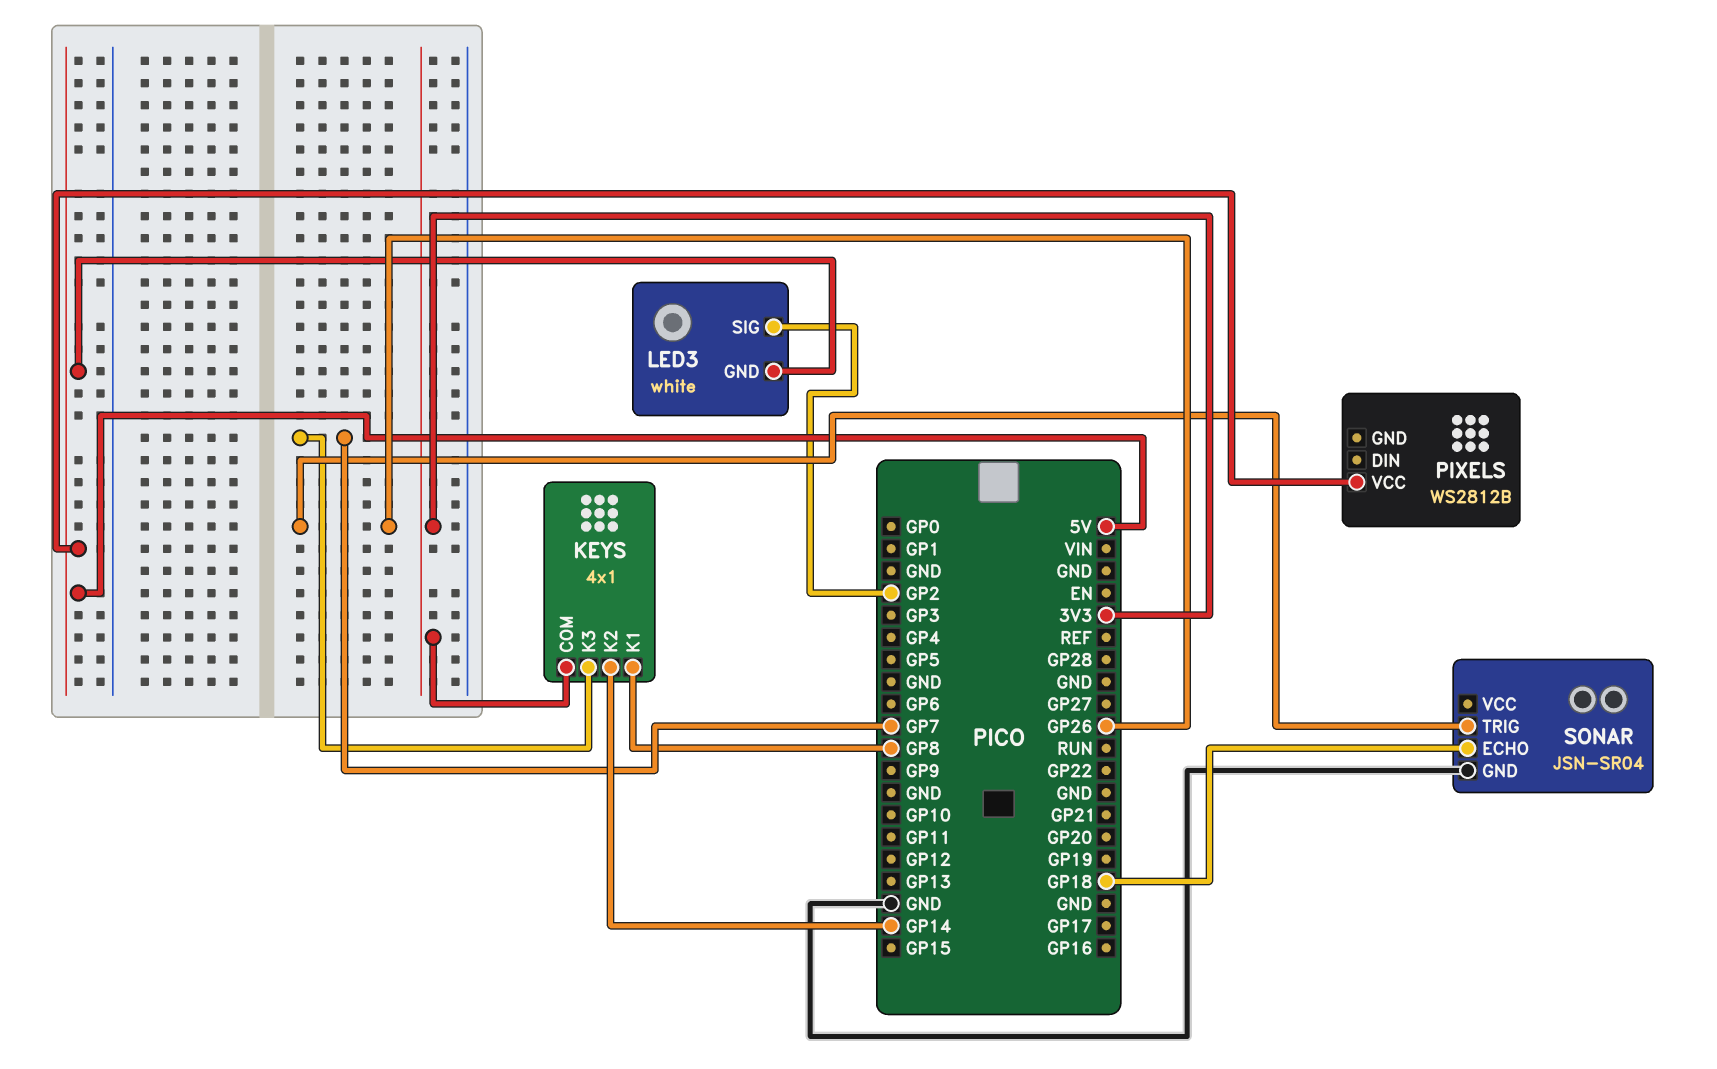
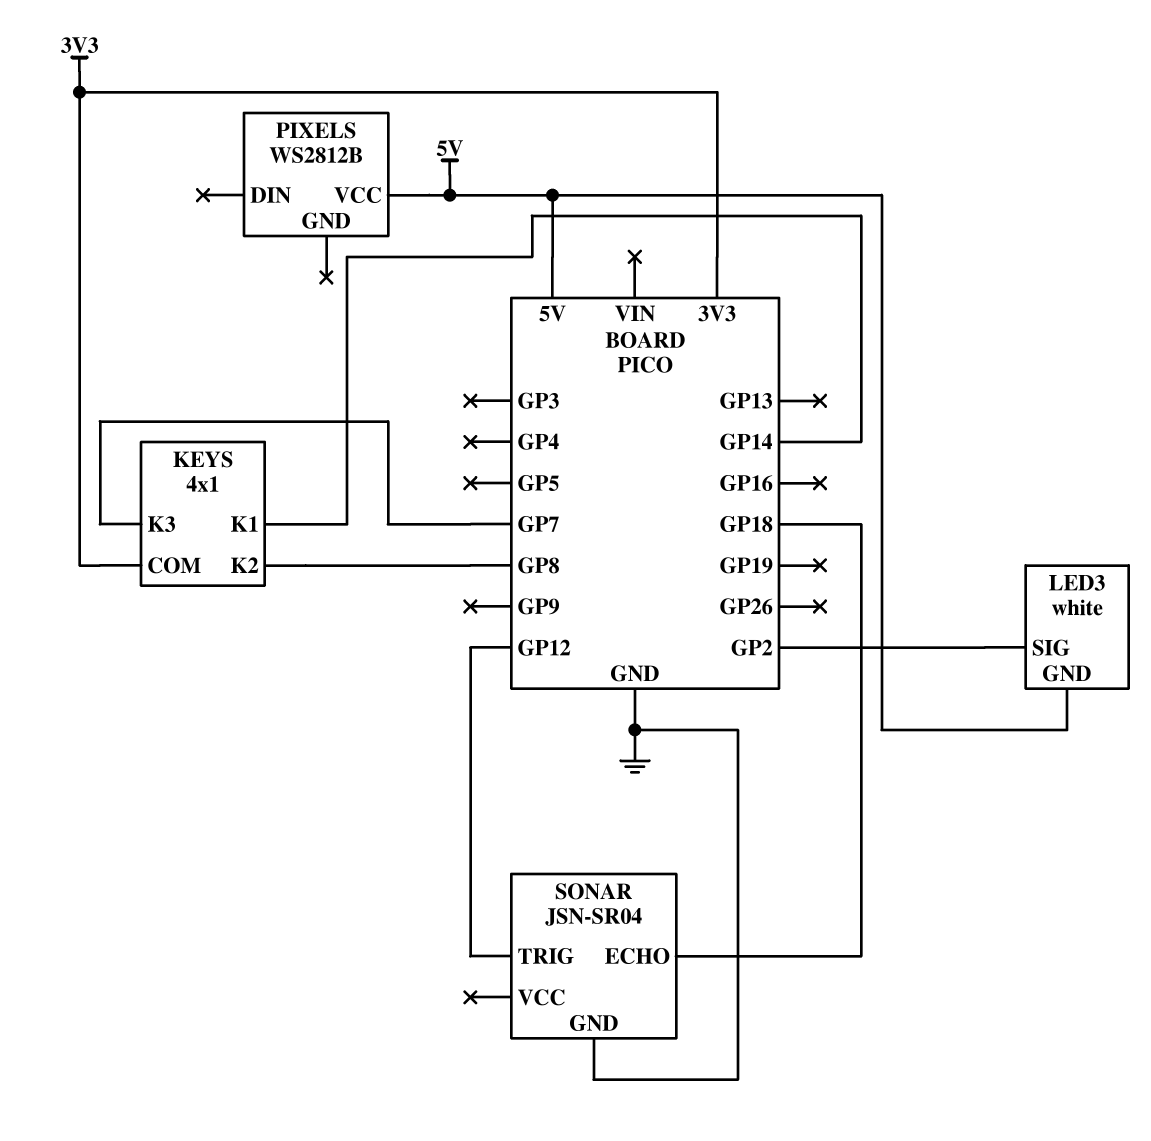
KEYS pin K1: GP8 -> GP14
KEYS pin K2: GP14 -> GP8
SONAR pin TRIG: GP26 -> GP12

